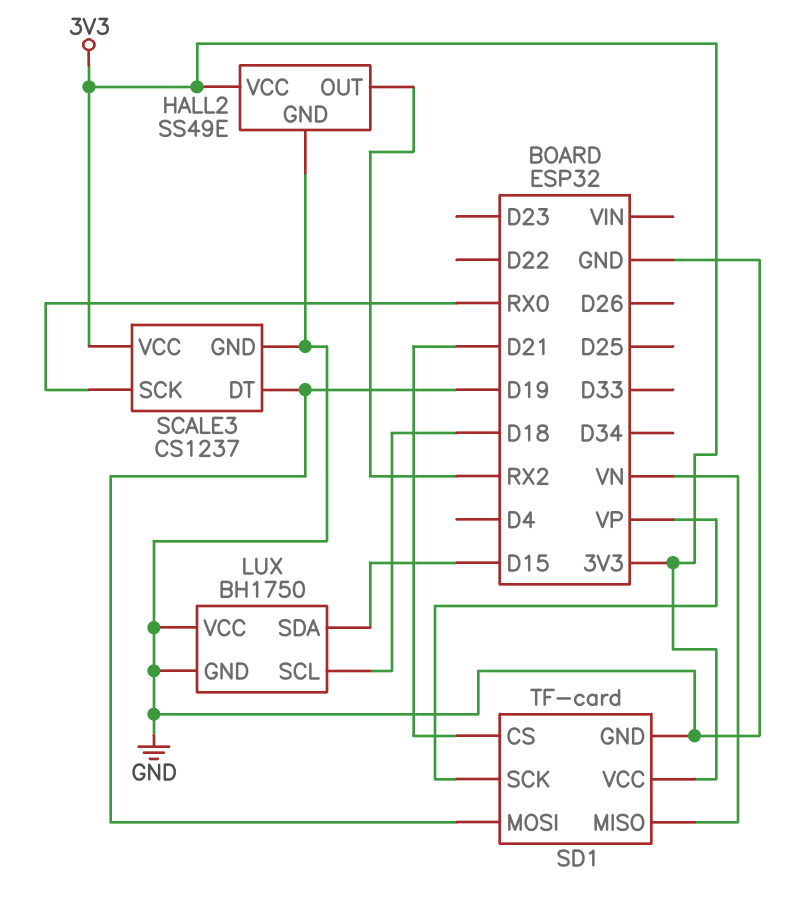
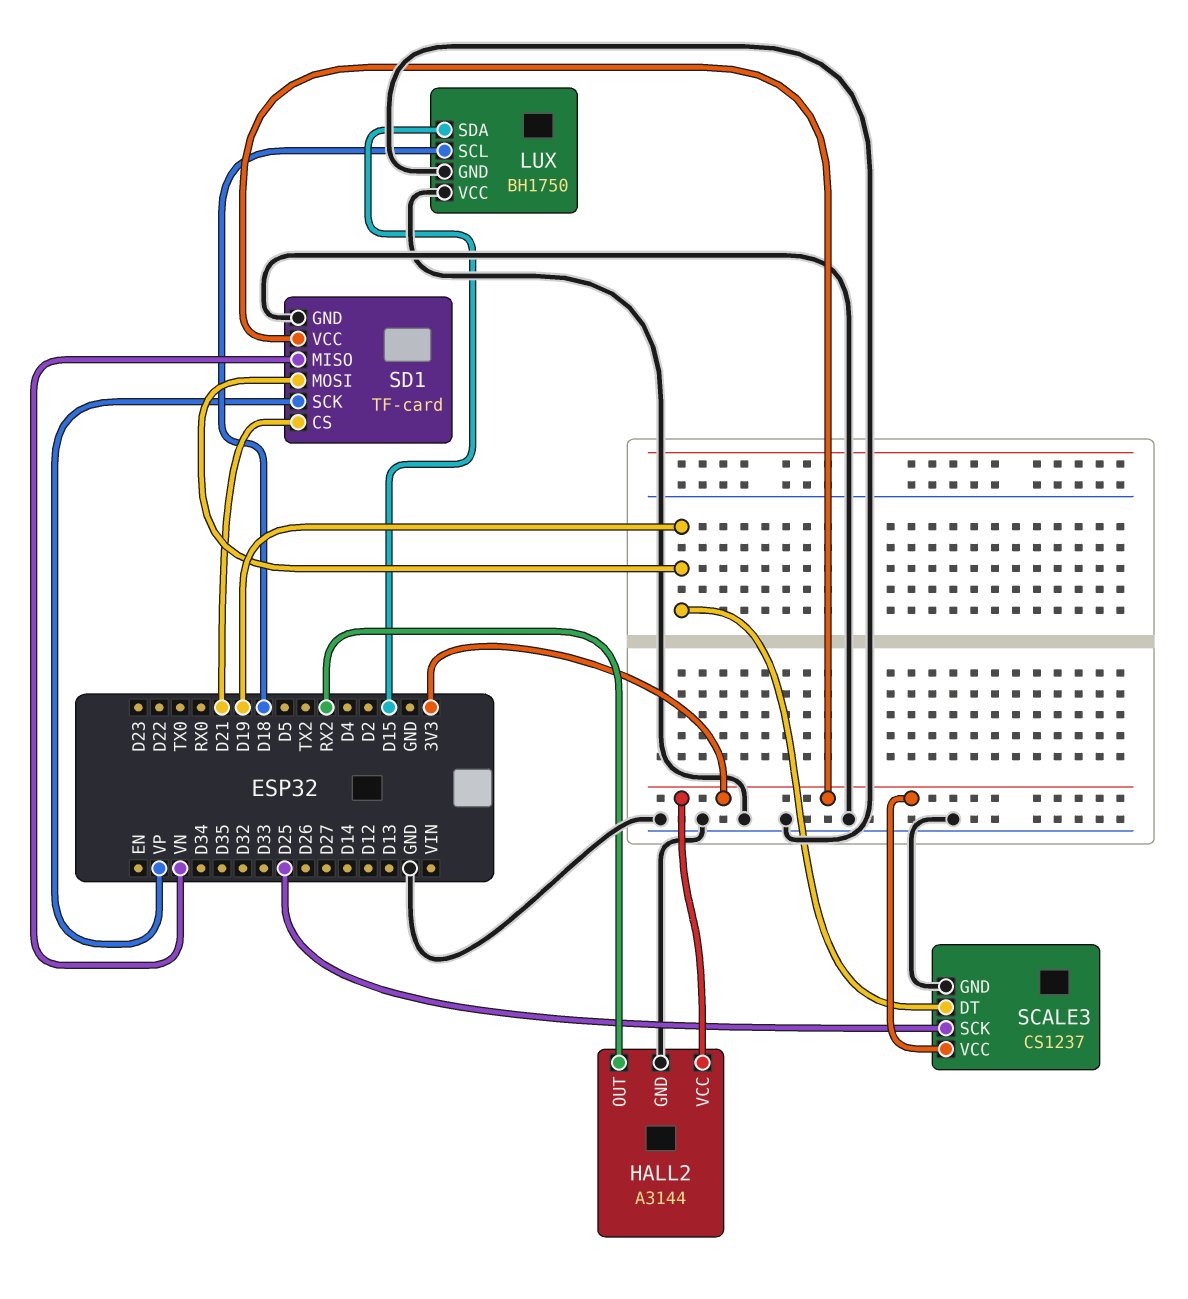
HALL2: SS49E -> A3144
SCALE3 pin SCK: RX0 -> D25

